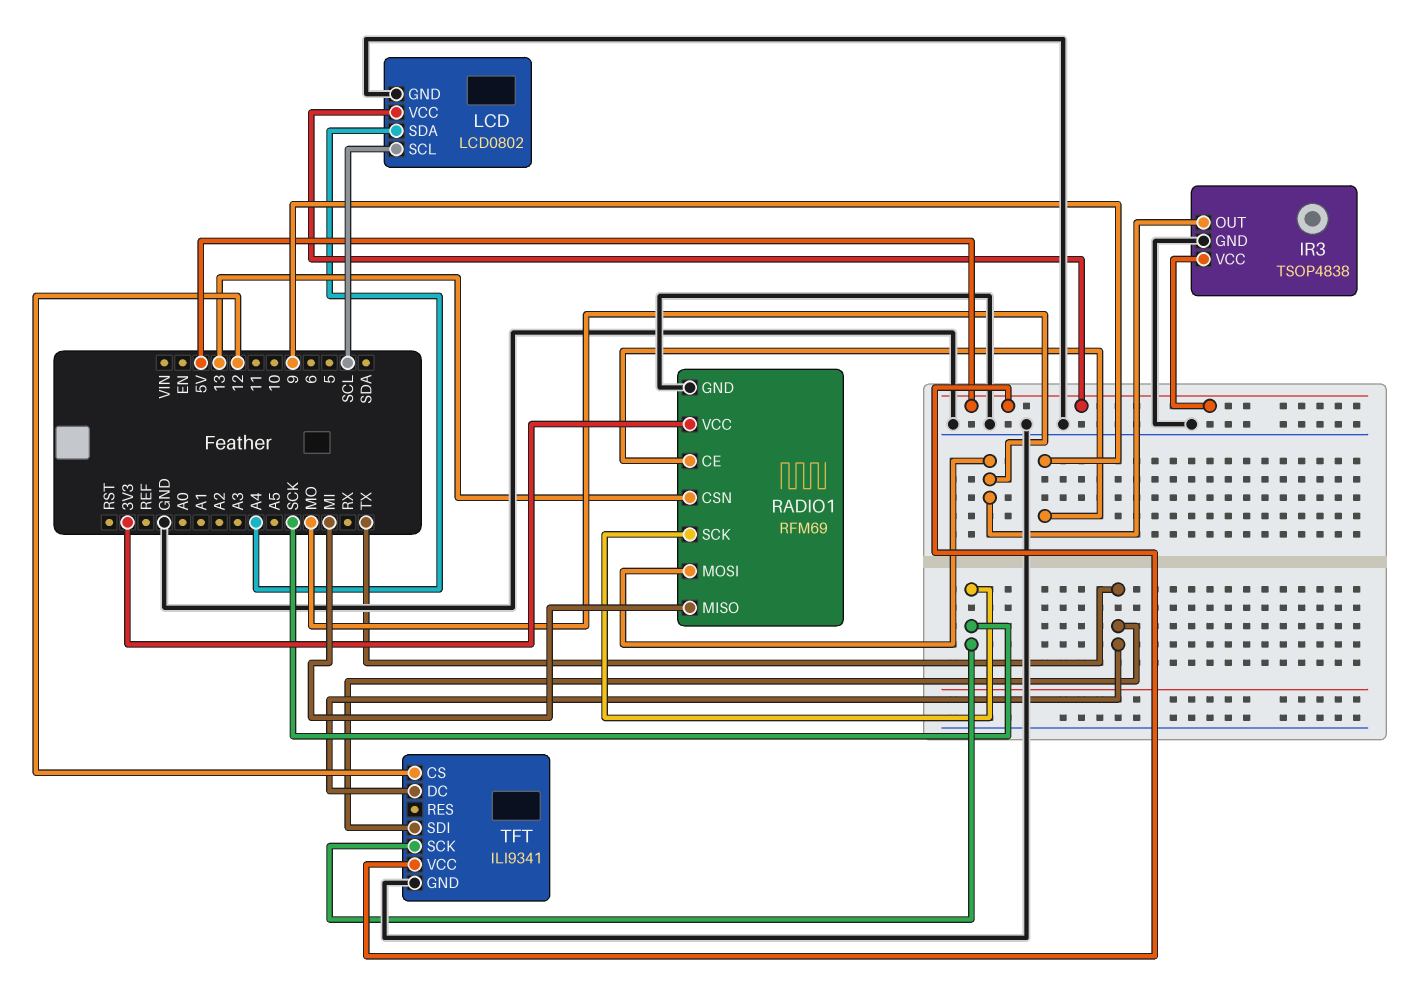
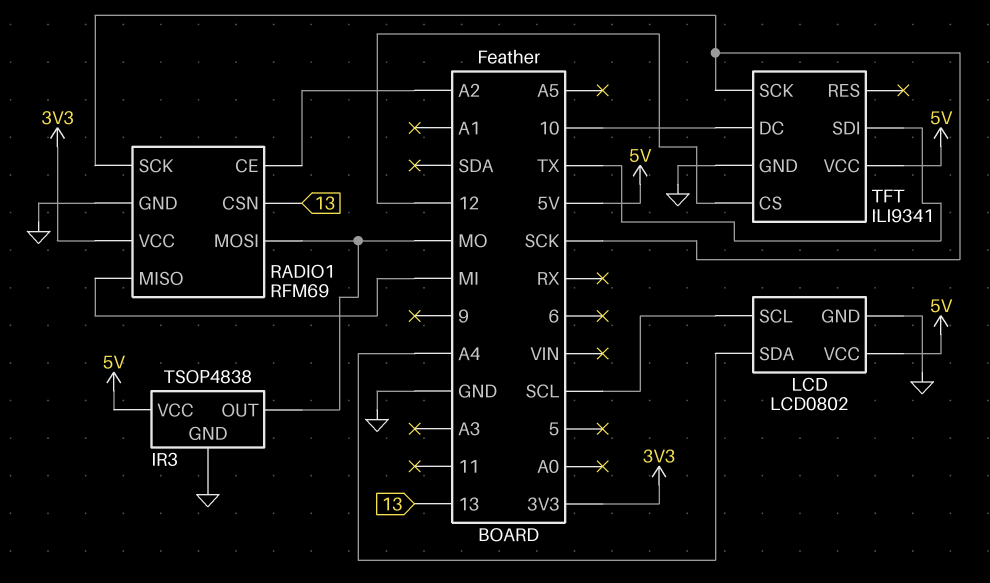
RADIO1 pin CE: 9 -> A2
TFT pin DC: TX -> 10

